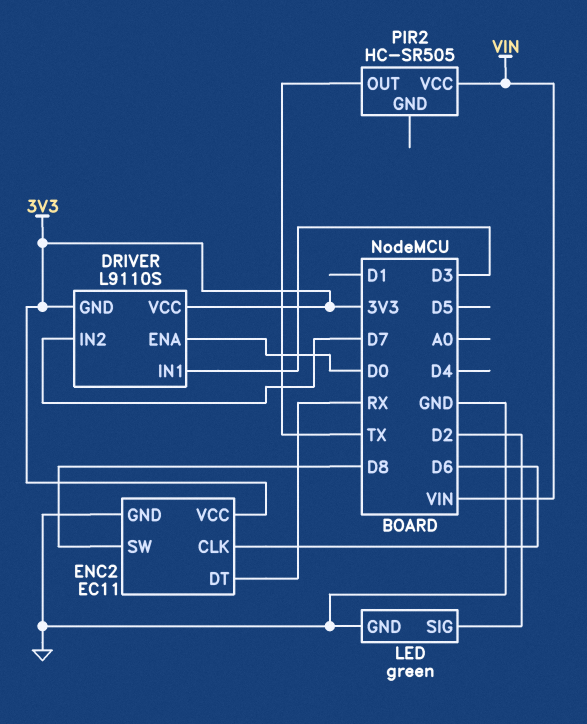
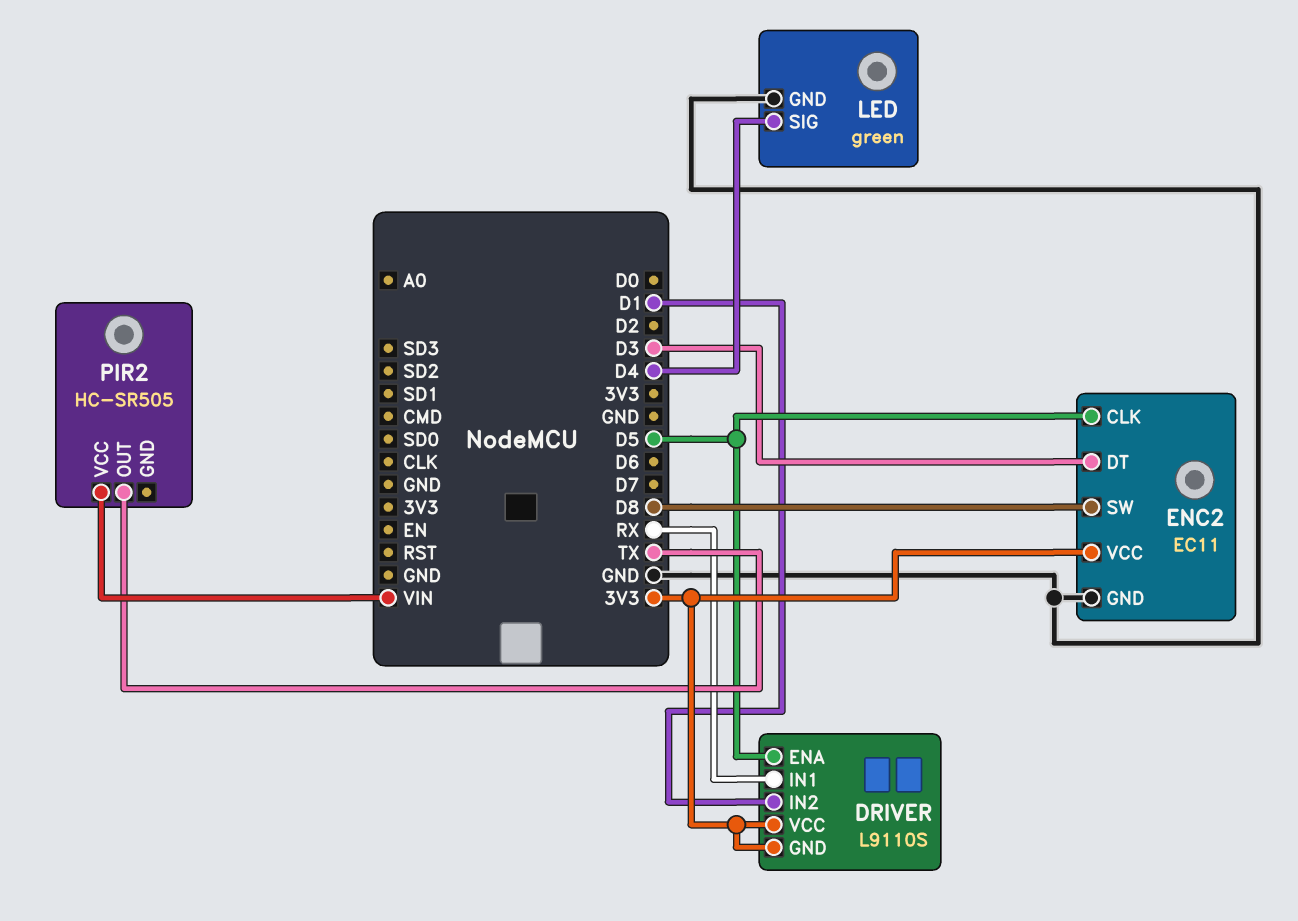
DRIVER pin ENA: D0 -> D5
DRIVER pin IN1: D3 -> RX
DRIVER pin IN2: D7 -> D1
ENC2 pin CLK: D6 -> D5
ENC2 pin DT: RX -> D3
LED pin SIG: D2 -> D4

